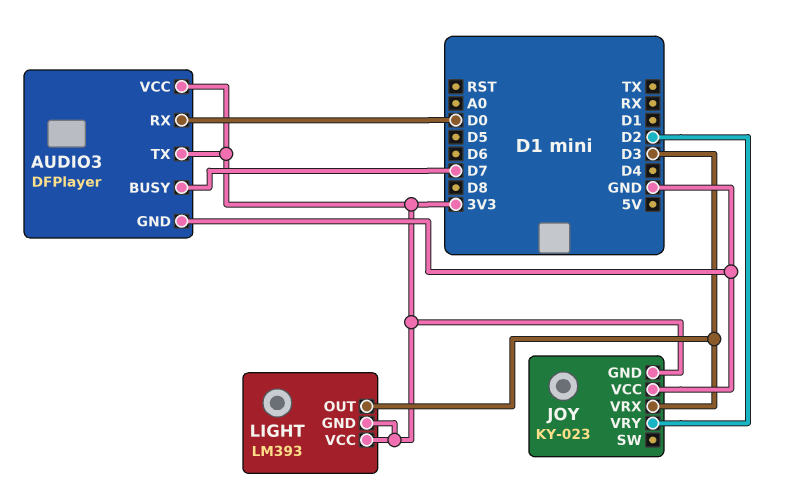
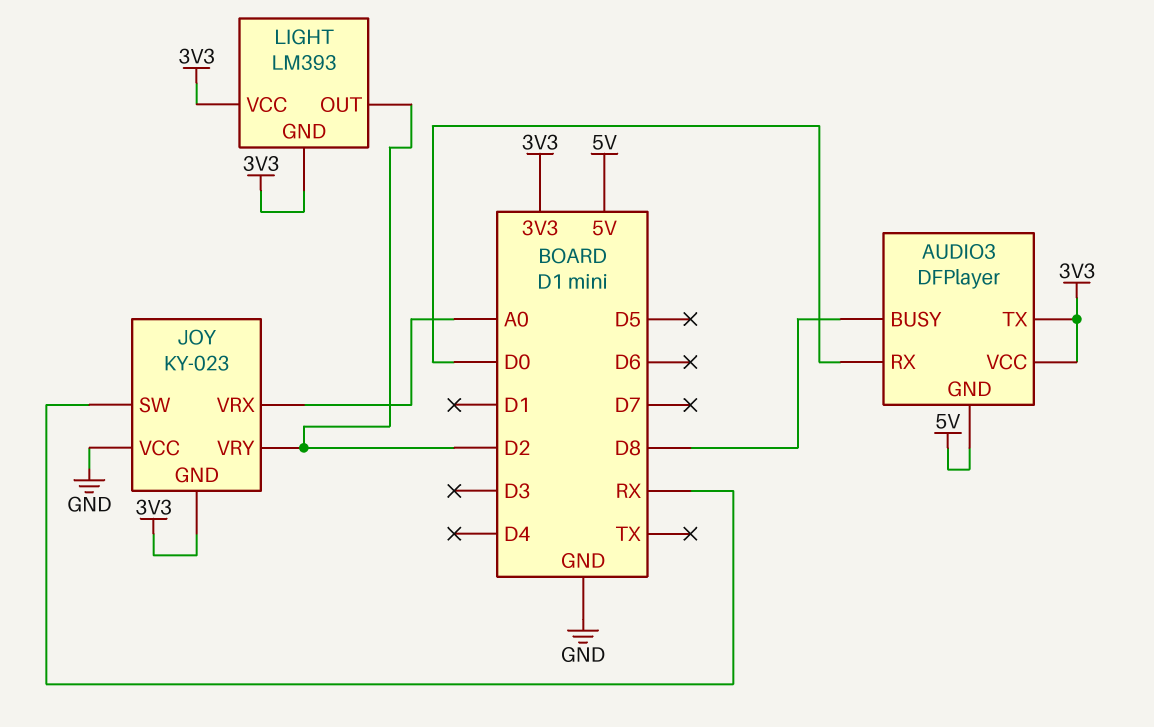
AUDIO3 pin BUSY: D7 -> D8
AUDIO3 pin GND: GND -> 5V
JOY pin SW: none -> RX
JOY pin VRX: D3 -> A0
LIGHT pin OUT: D3 -> D2

